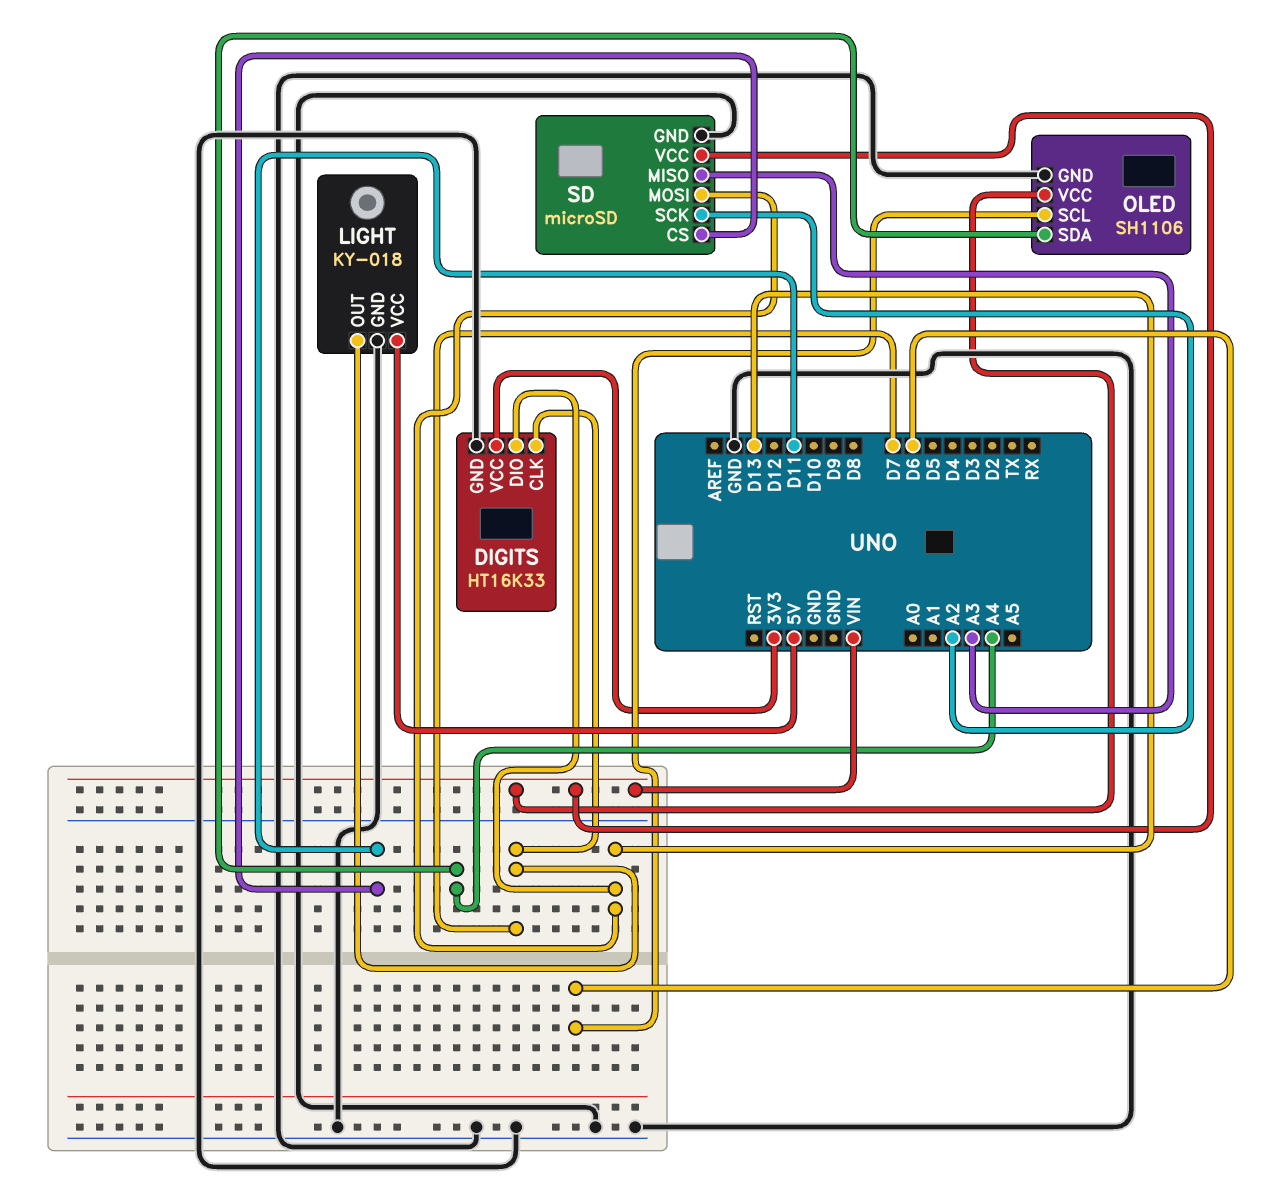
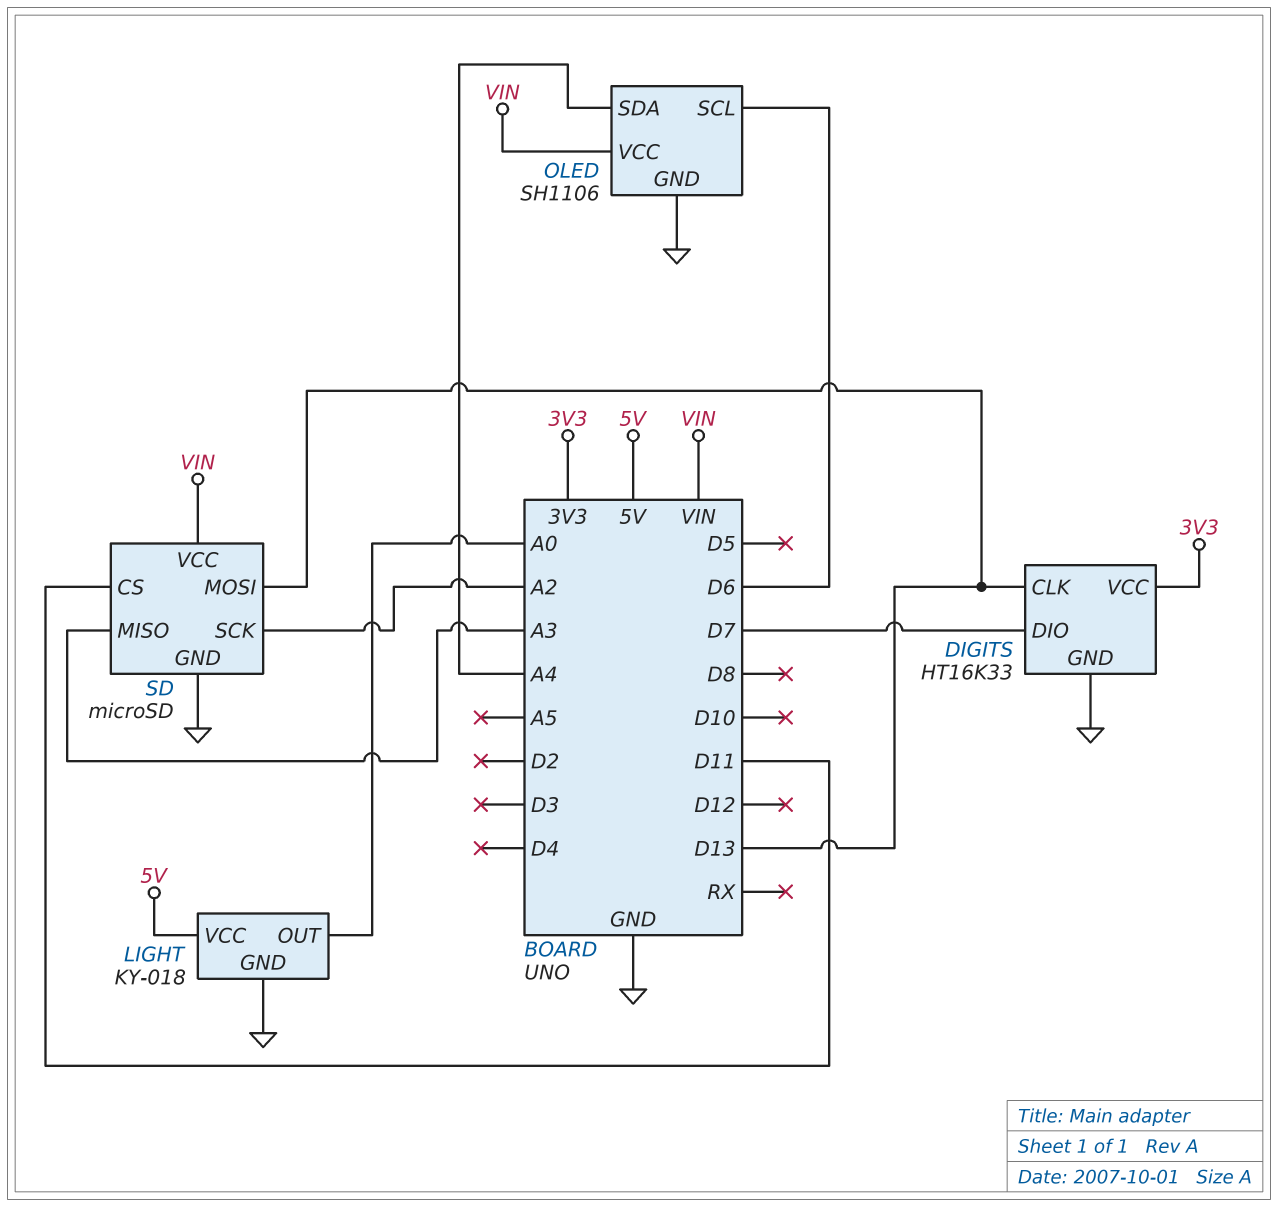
DIGITS pin CLK: D7 -> D13
DIGITS pin DIO: D13 -> D7
LIGHT pin OUT: D7 -> A0

